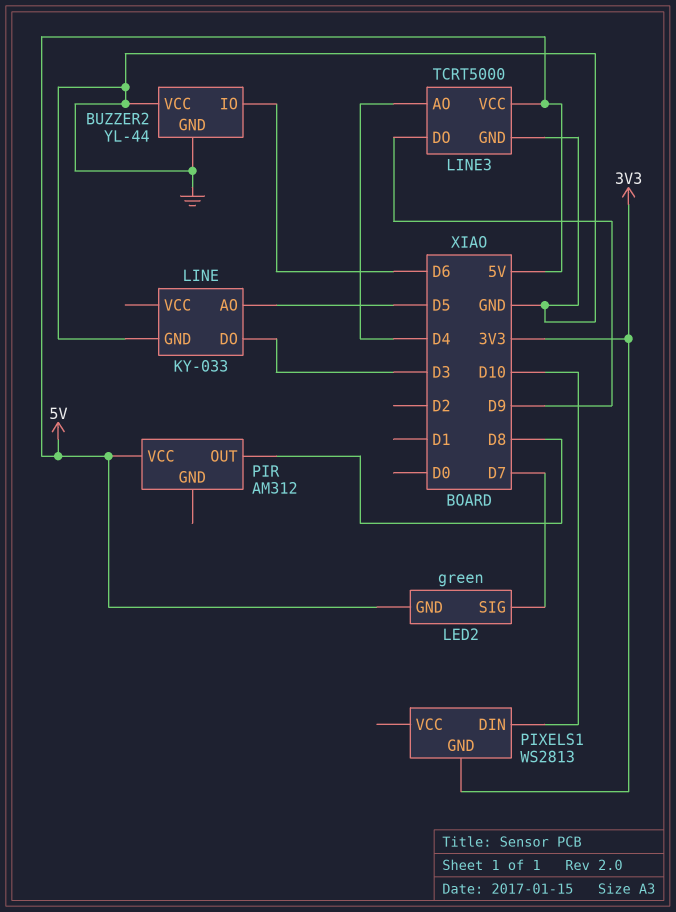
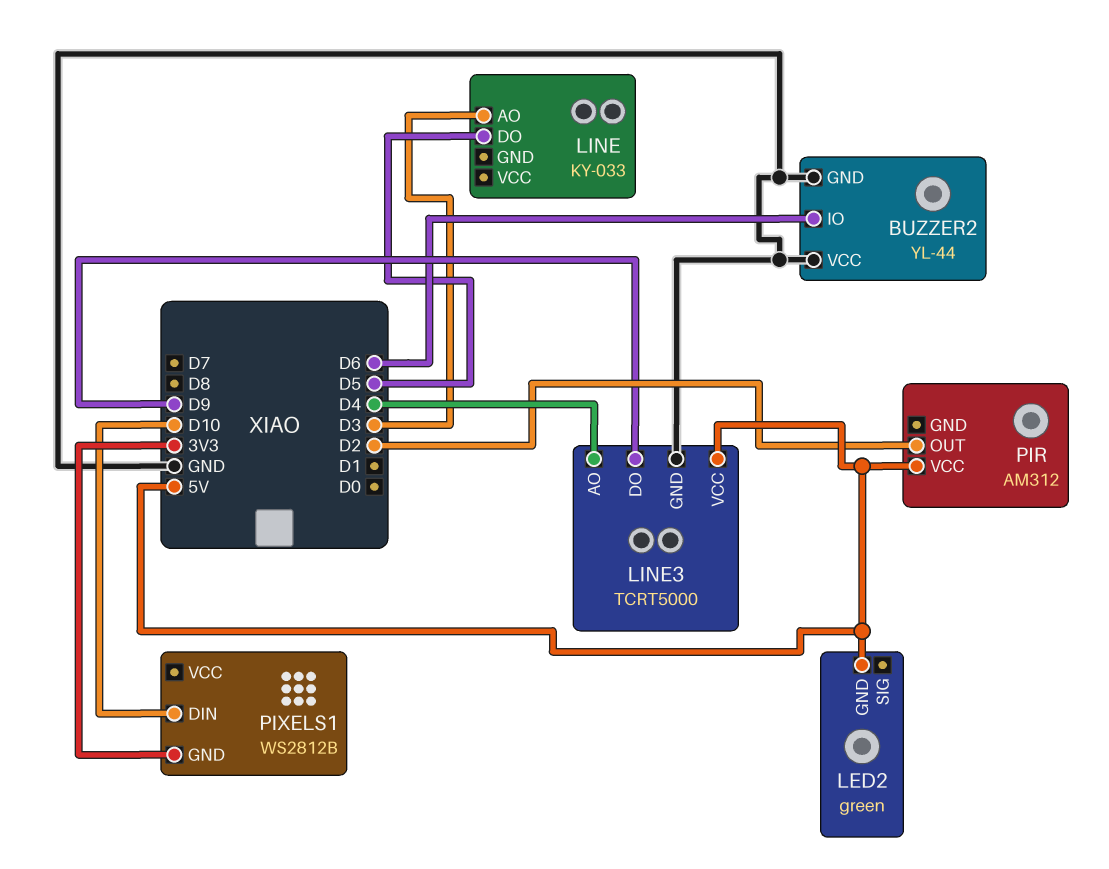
LED2 pin SIG: D7 -> none
LINE pin AO: D5 -> D3
LINE pin DO: D3 -> D5
LINE pin GND: GND -> none
PIR pin OUT: D8 -> D2
PIXELS1: WS2813 -> WS2812B

